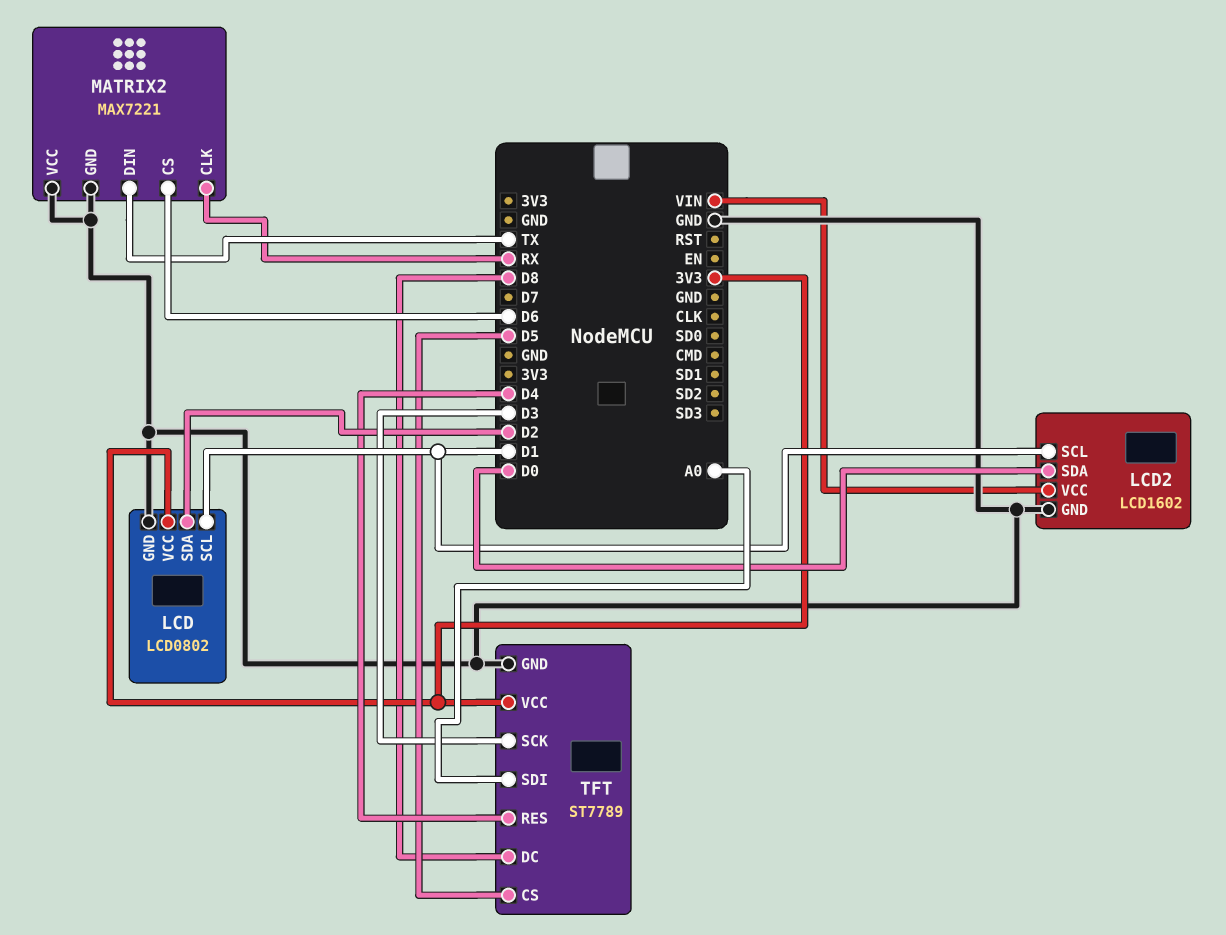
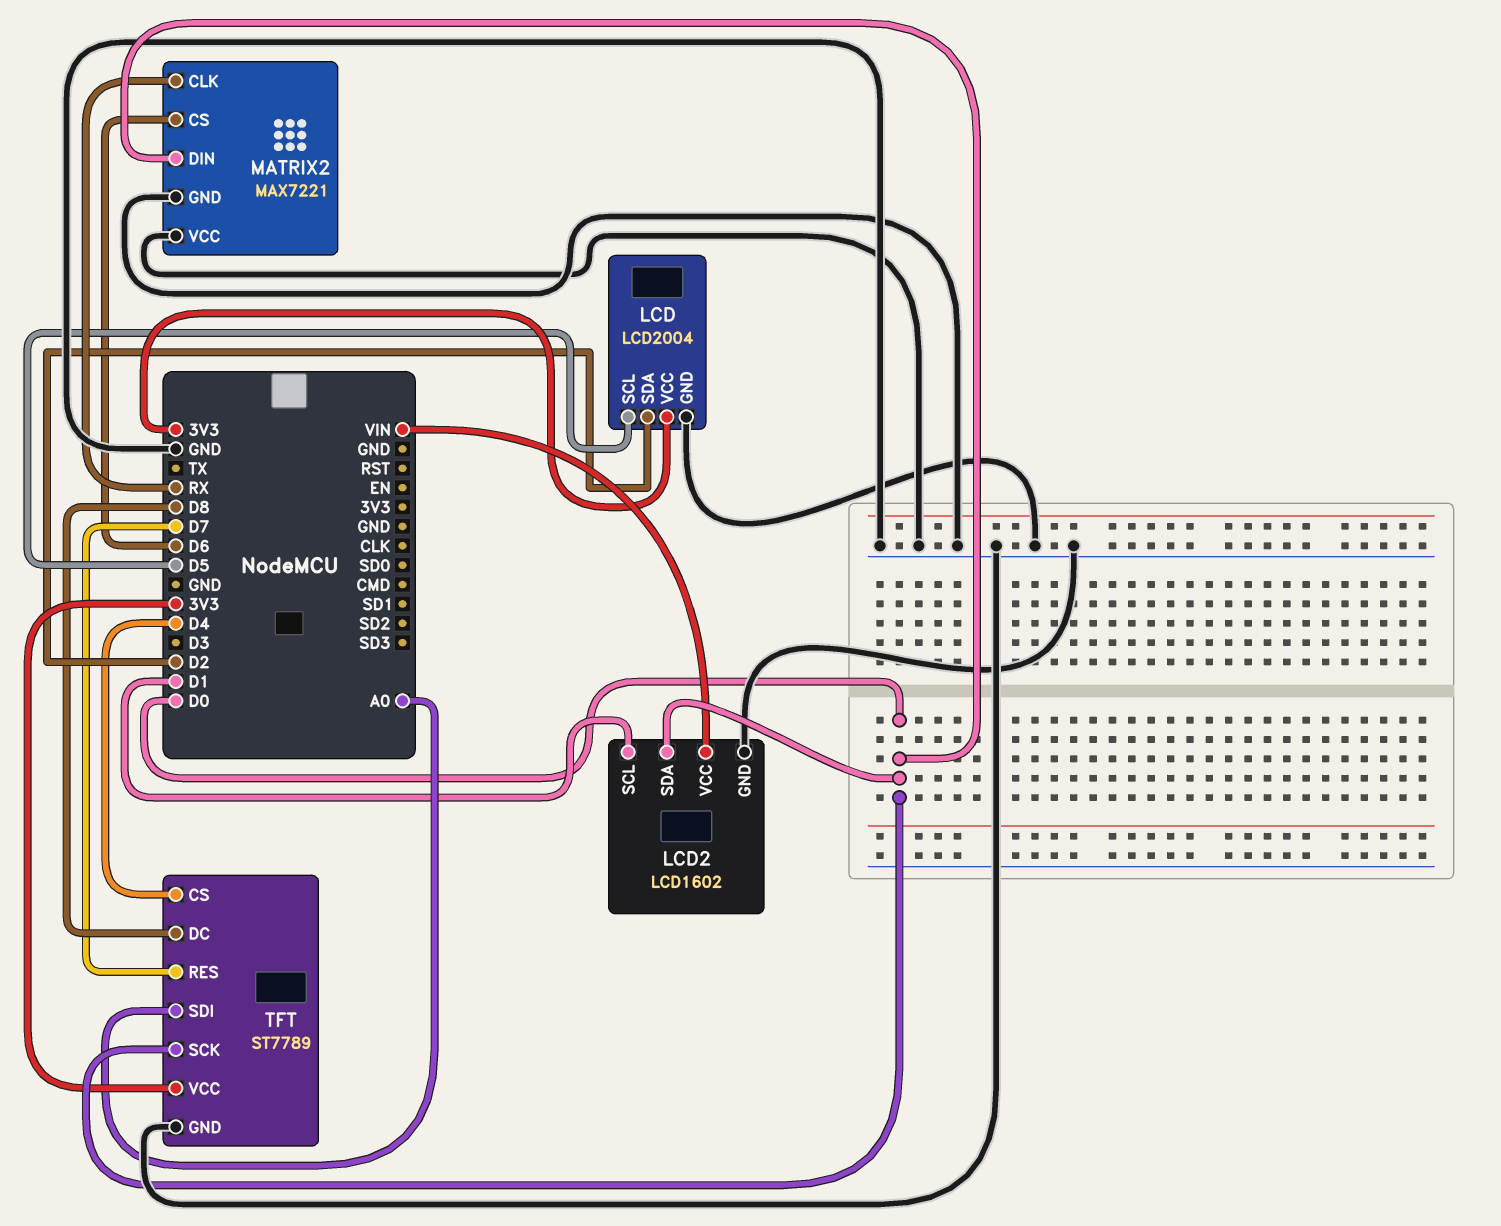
LCD: LCD0802 -> LCD2004
LCD pin SCL: D1 -> D5
MATRIX2 pin DIN: TX -> D0
TFT pin CS: D5 -> D4
TFT pin RES: D4 -> D7
TFT pin SCK: D3 -> D0

